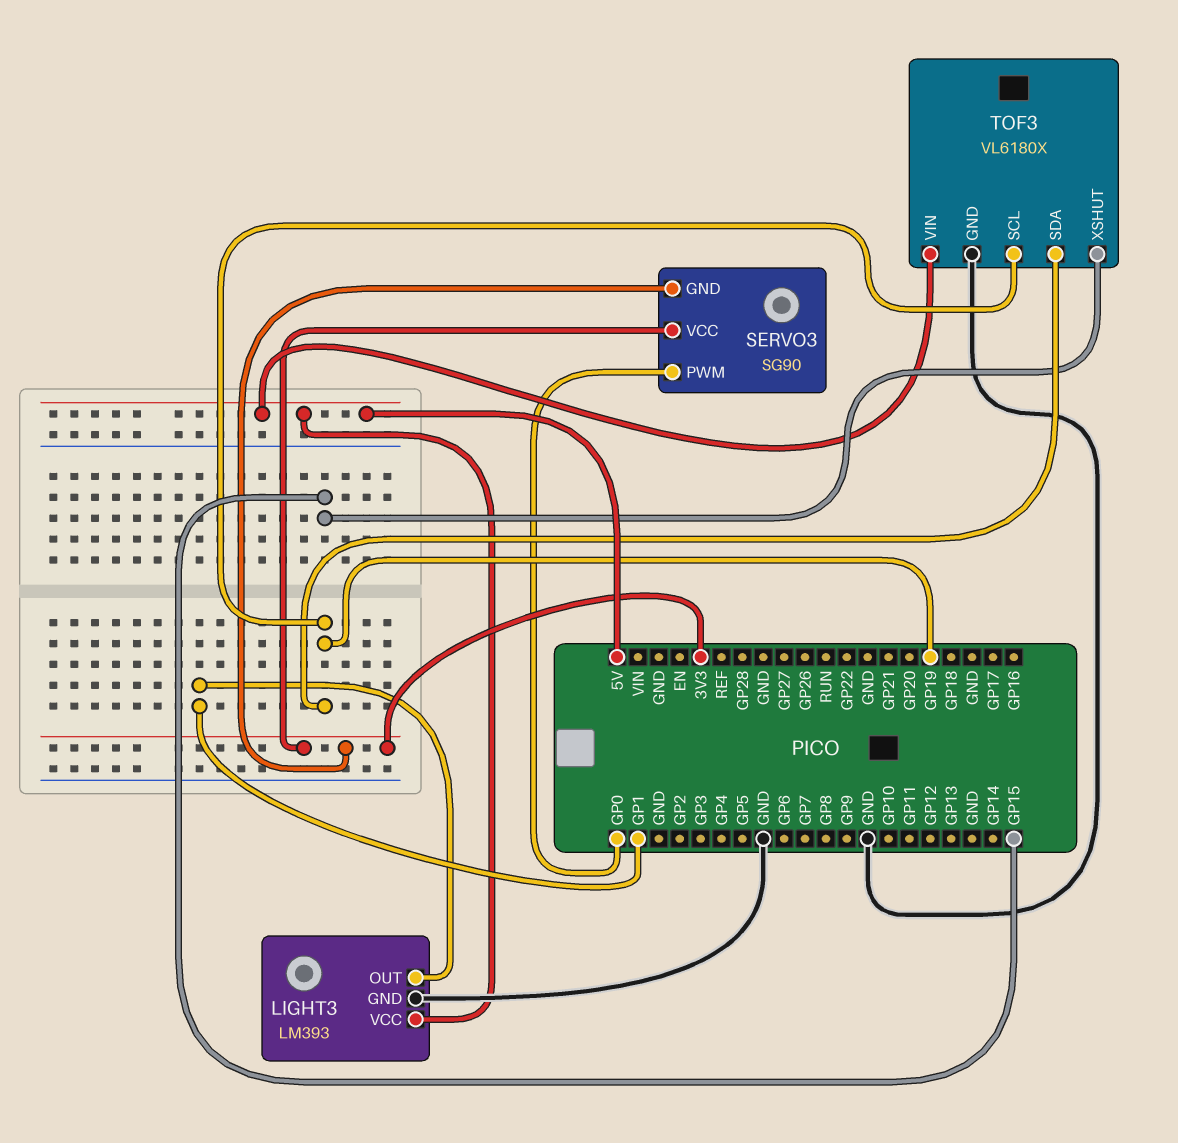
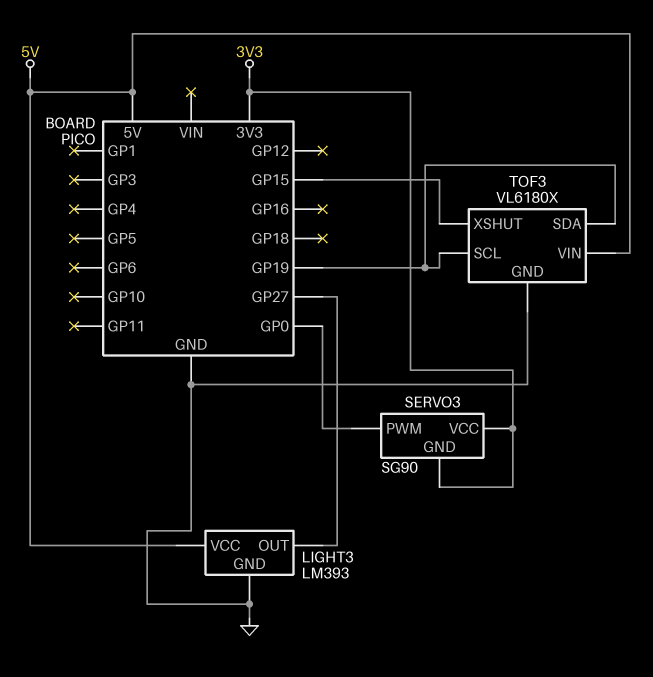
LIGHT3 pin OUT: GP1 -> GP27

